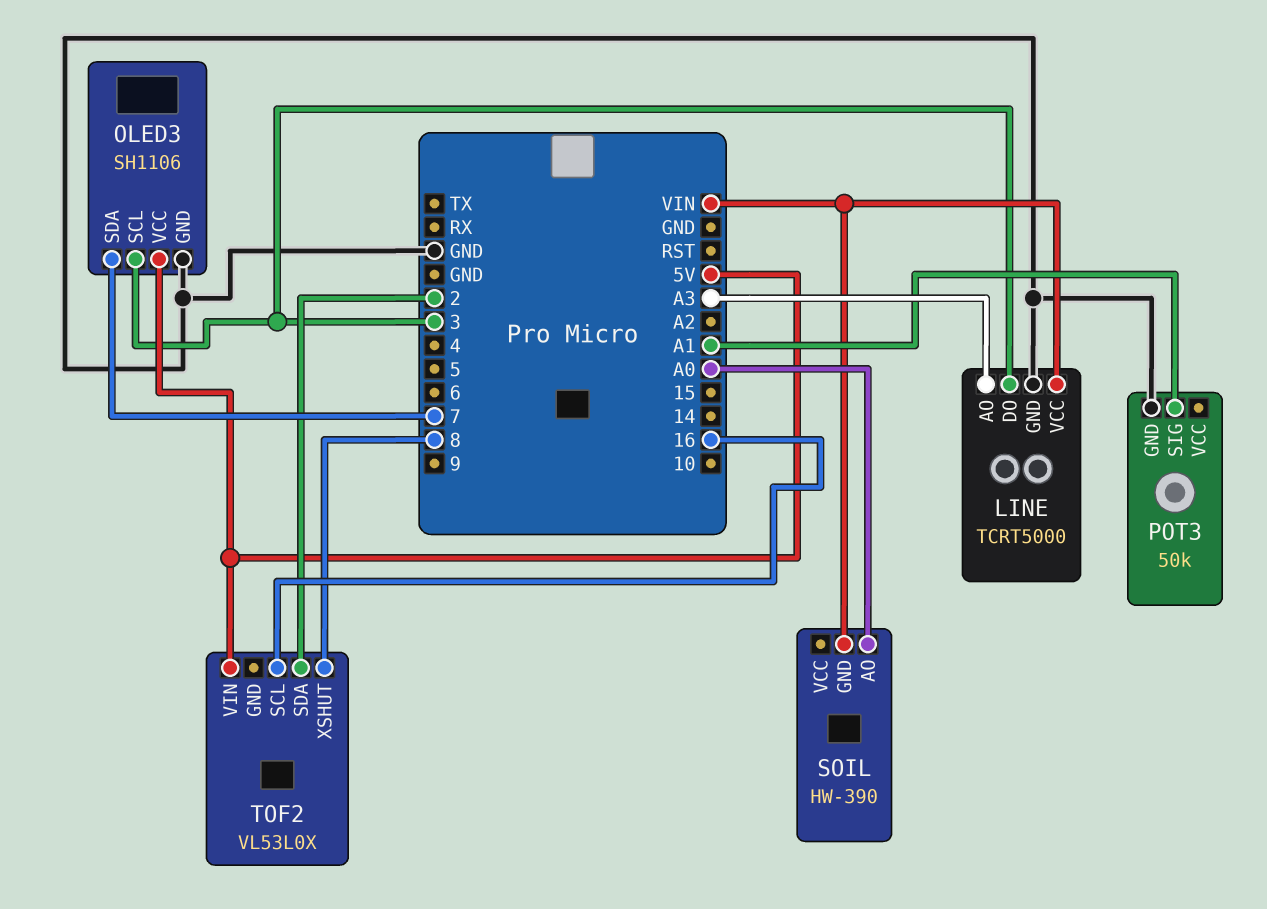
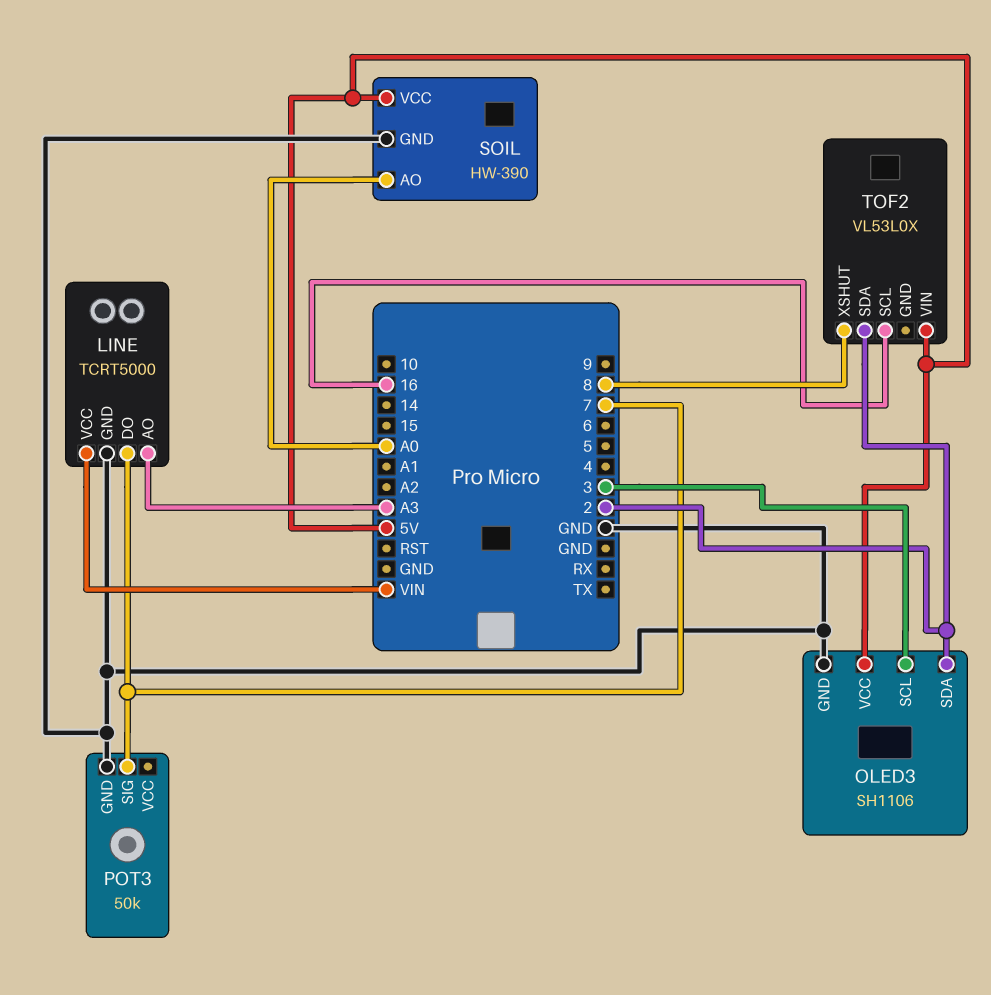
LINE pin DO: 3 -> 7
OLED3 pin SDA: 7 -> 2
POT3 pin SIG: A1 -> 7
SOIL pin GND: VIN -> GND
SOIL pin VCC: none -> 5V

